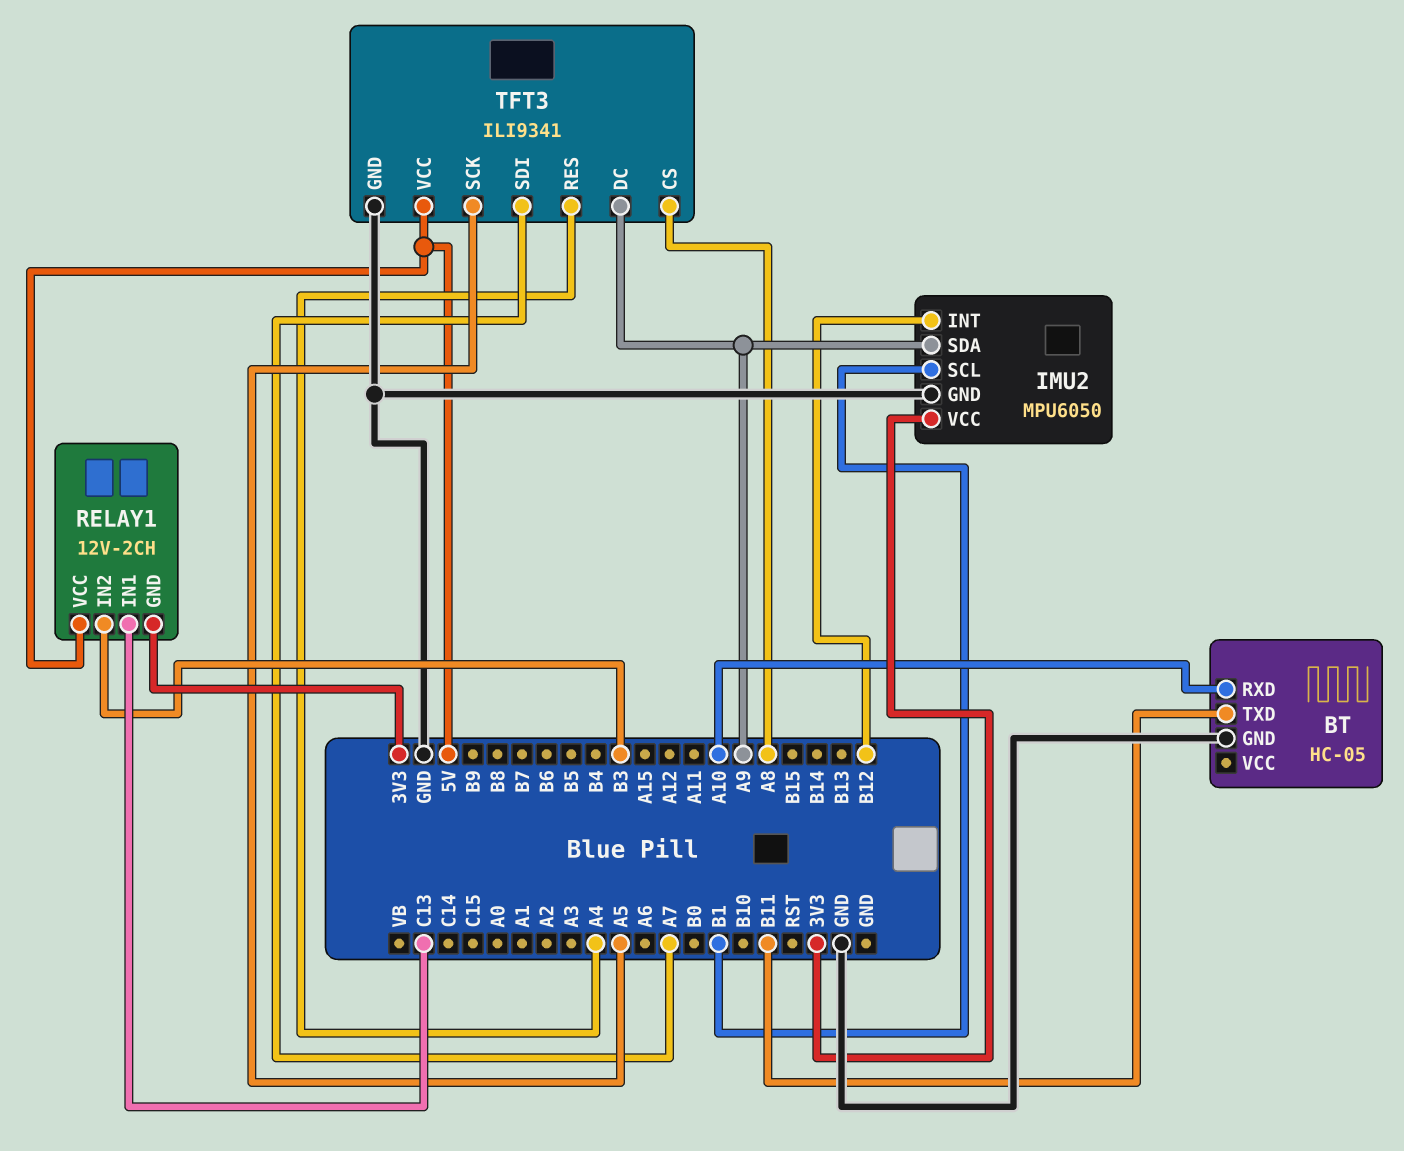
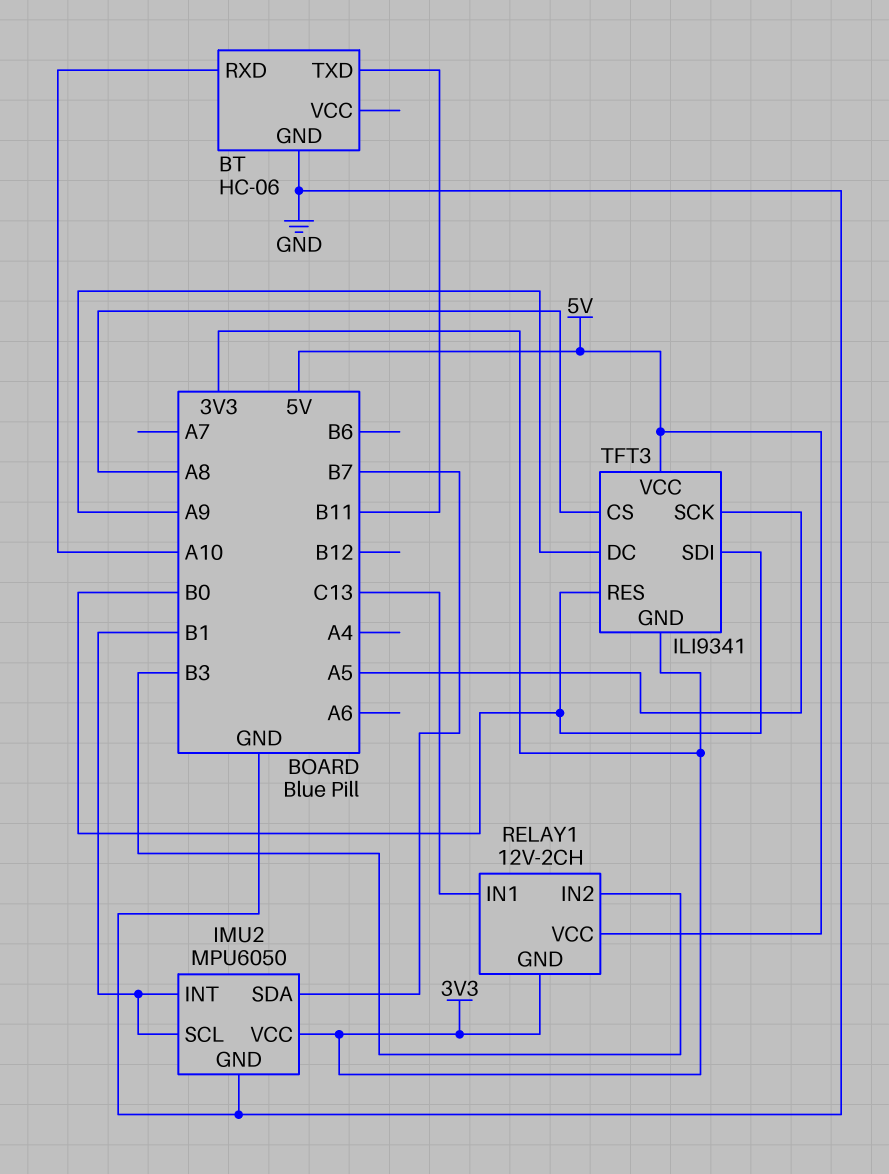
BT: HC-05 -> HC-06
IMU2 pin INT: B12 -> B1
IMU2 pin SDA: A9 -> B7
TFT3 pin GND: GND -> 3V3
TFT3 pin RES: A4 -> B0
TFT3 pin SDI: A7 -> B0

